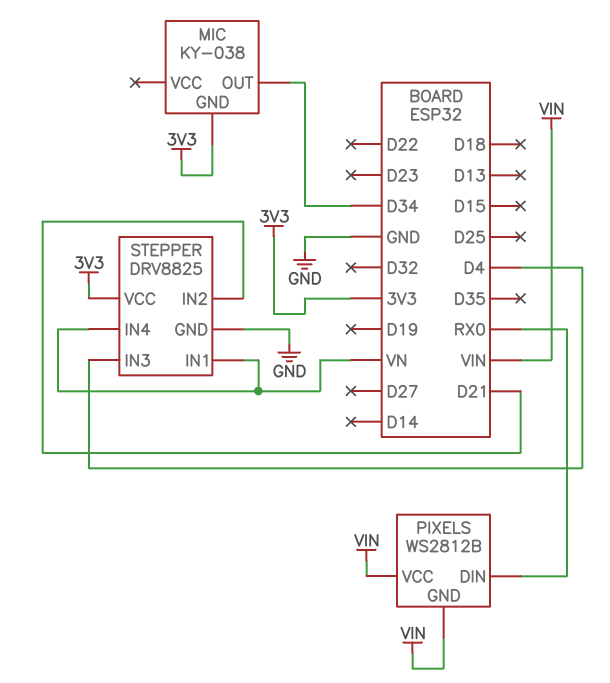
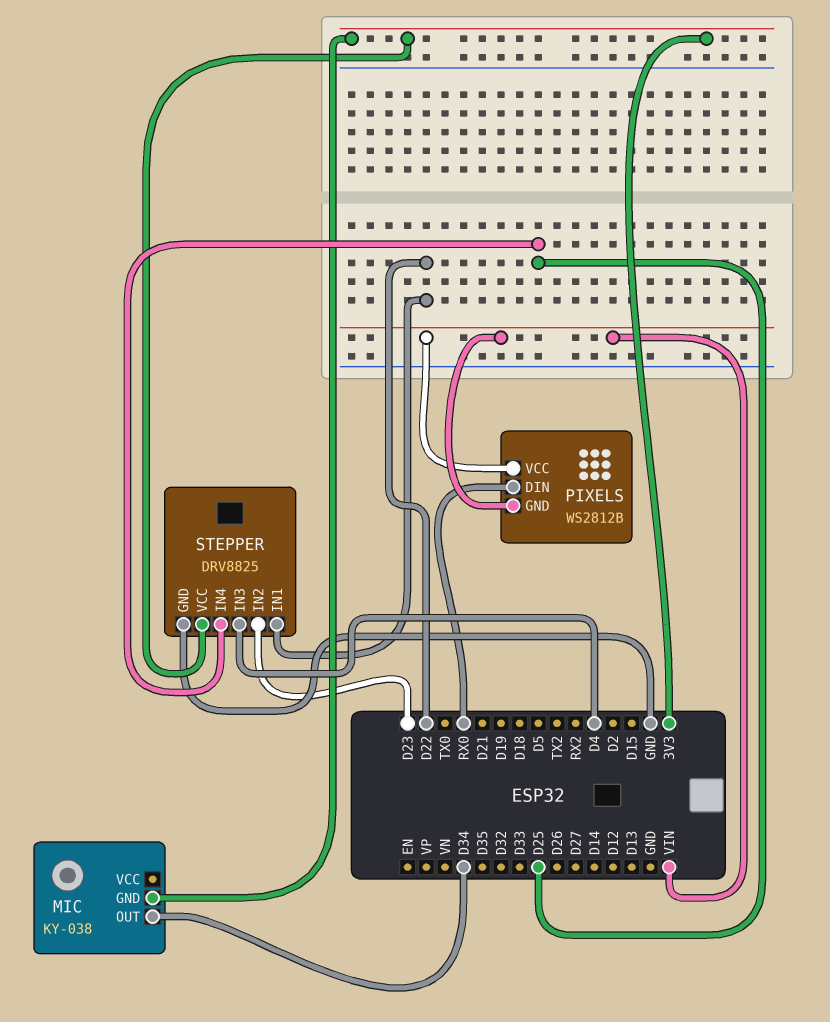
STEPPER pin IN1: VN -> D22
STEPPER pin IN2: D21 -> D23
STEPPER pin IN4: VN -> D25

